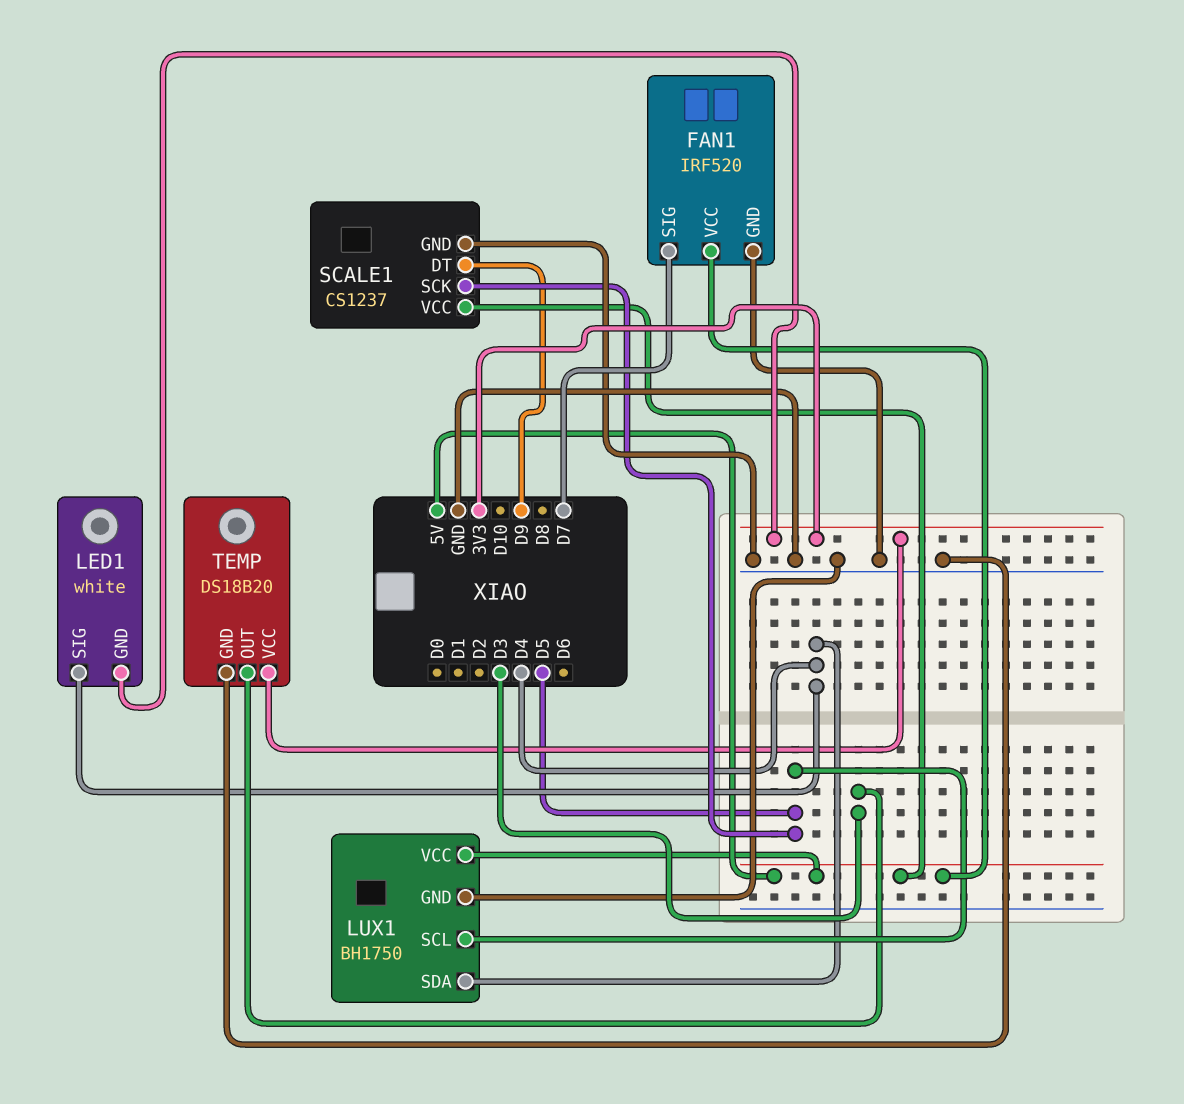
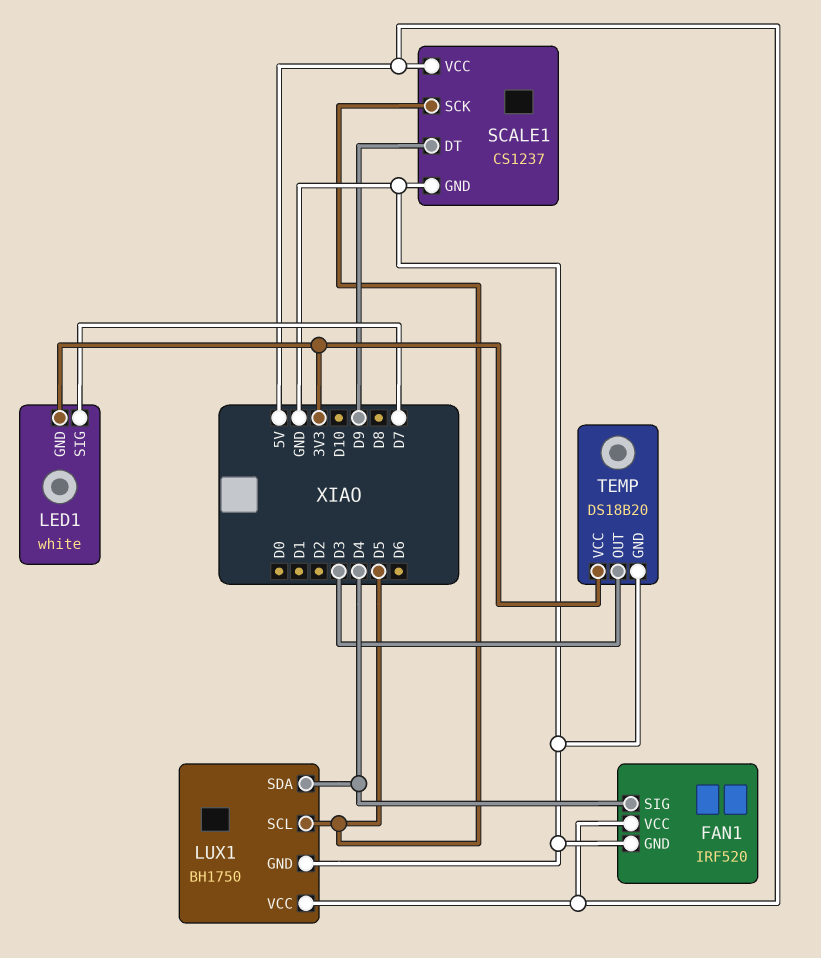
FAN1 pin SIG: D7 -> D4
LED1 pin SIG: D4 -> D7

